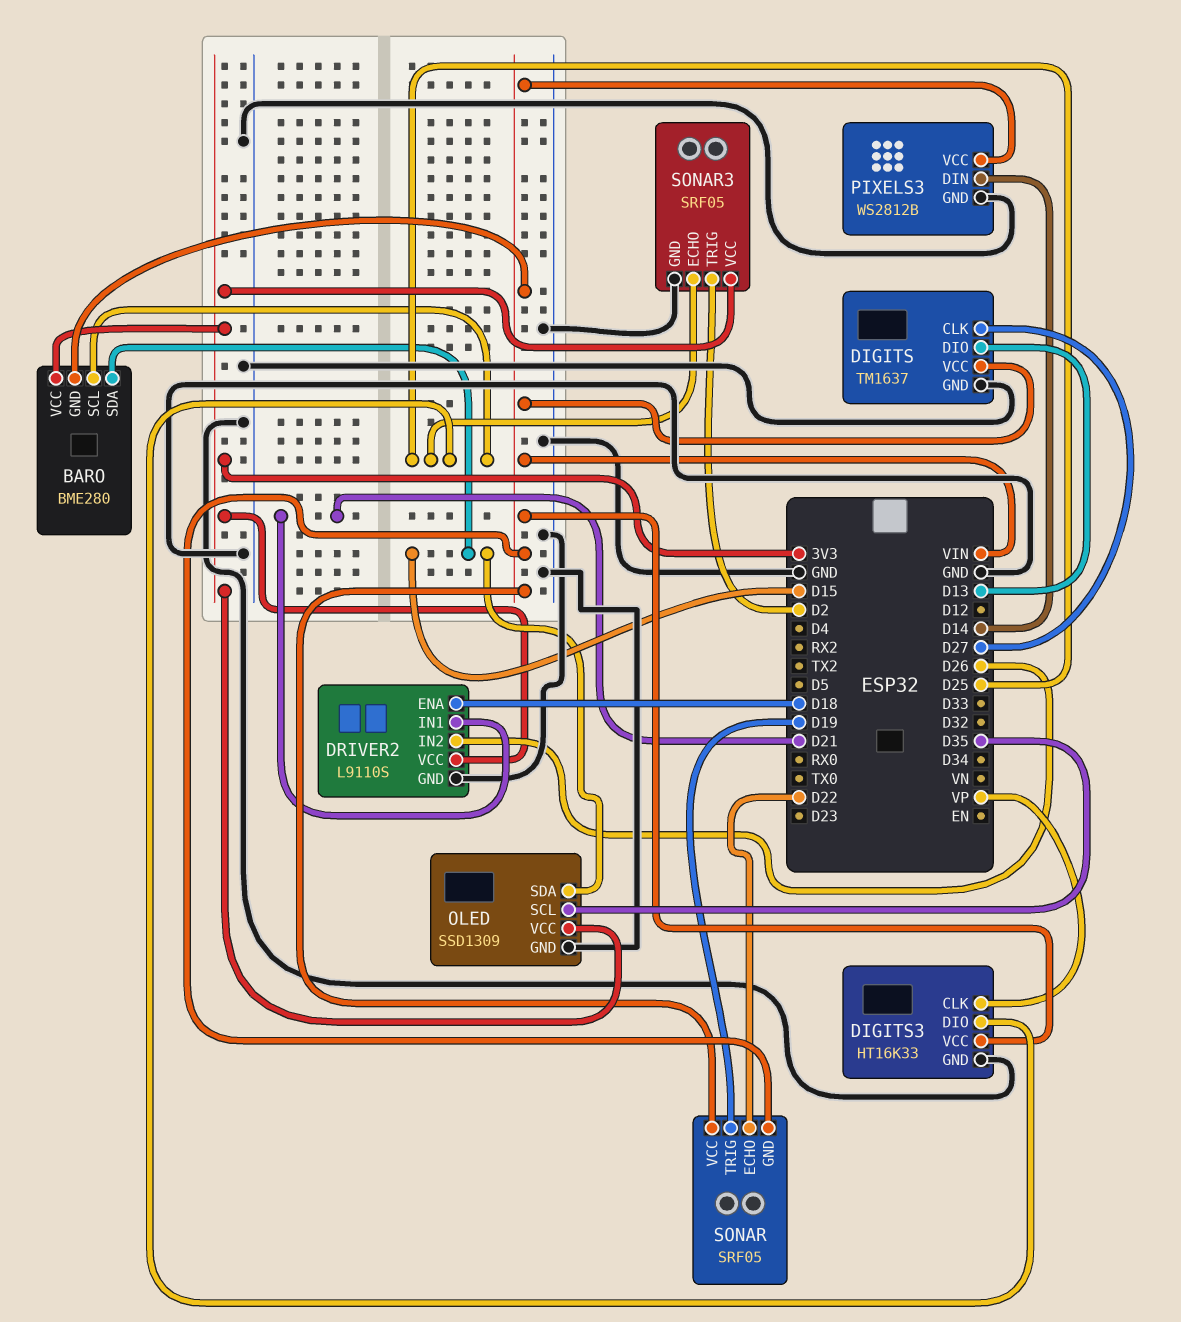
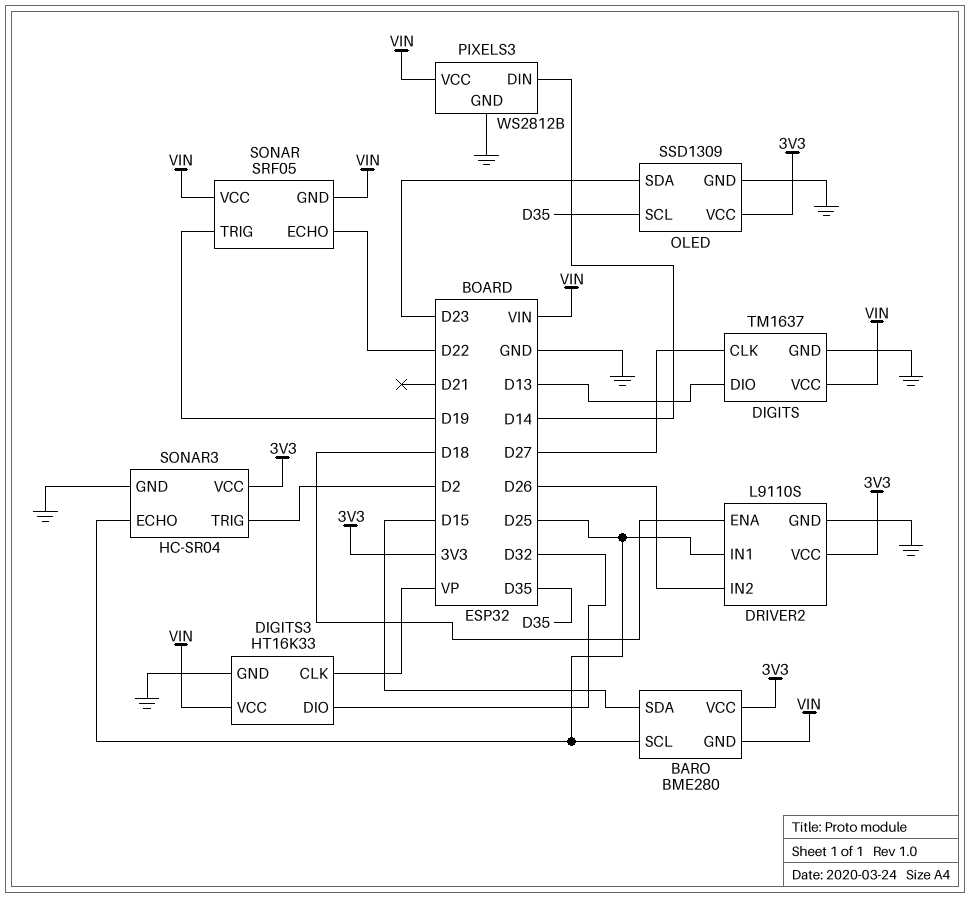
DIGITS3 pin DIO: D25 -> D32
DRIVER2 pin IN1: D21 -> D25
OLED pin SDA: D15 -> D23
SONAR3: SRF05 -> HC-SR04

